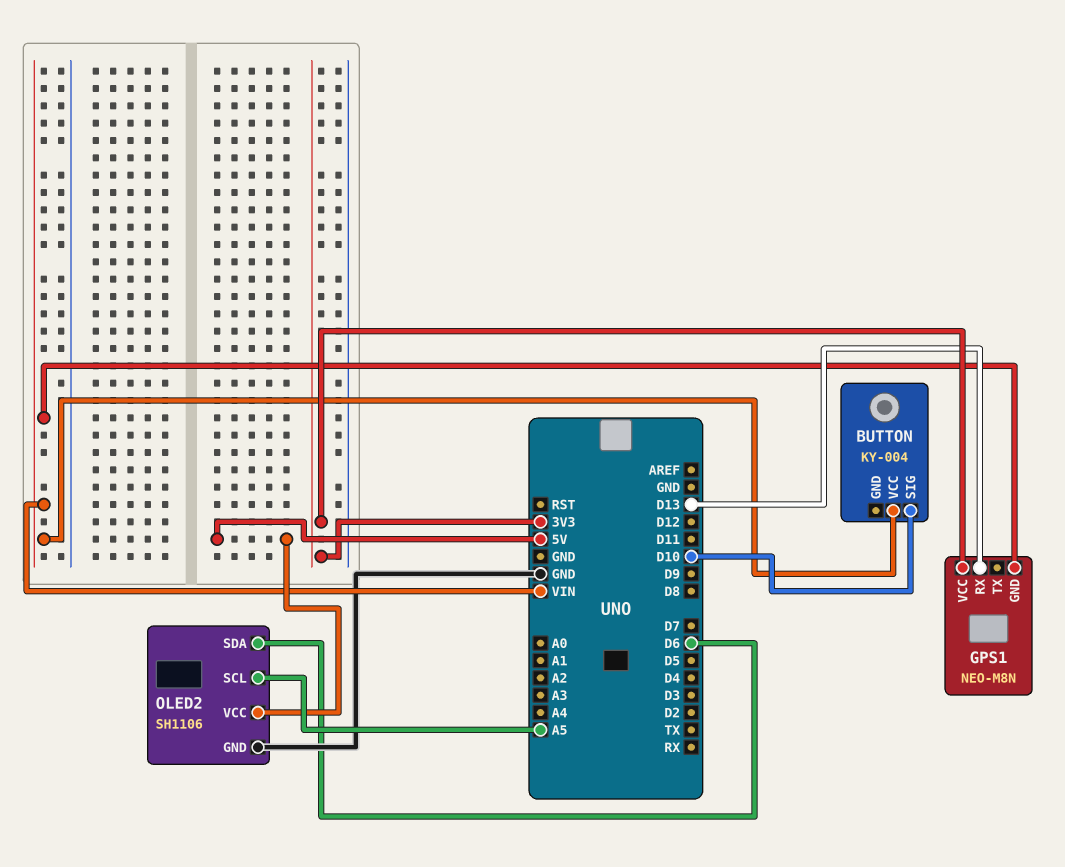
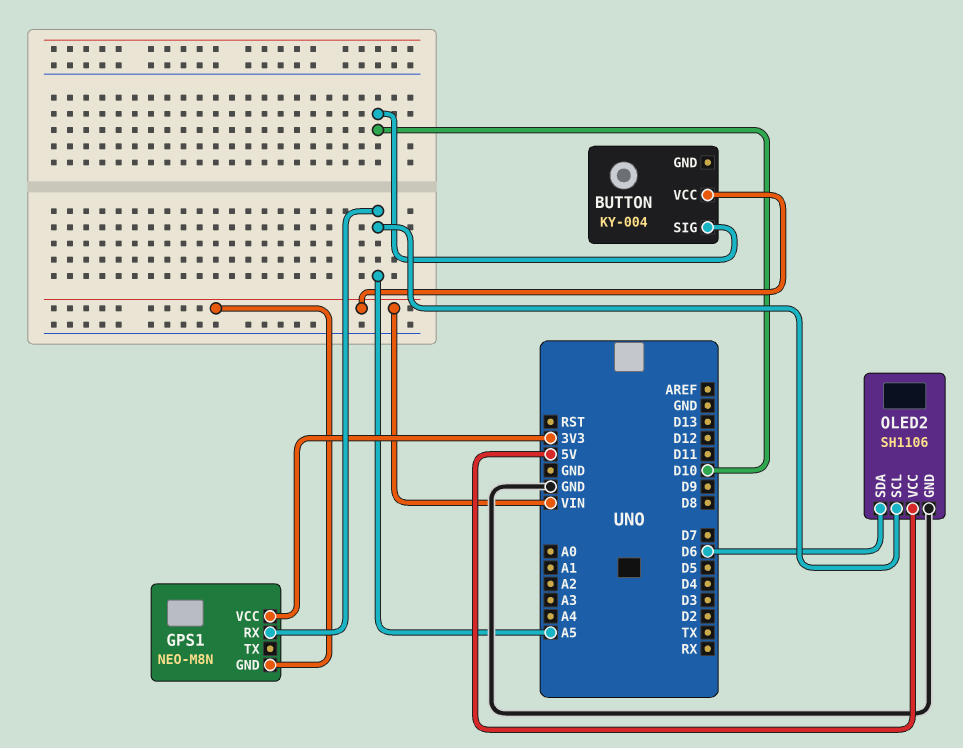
GPS1 pin RX: D13 -> A5

